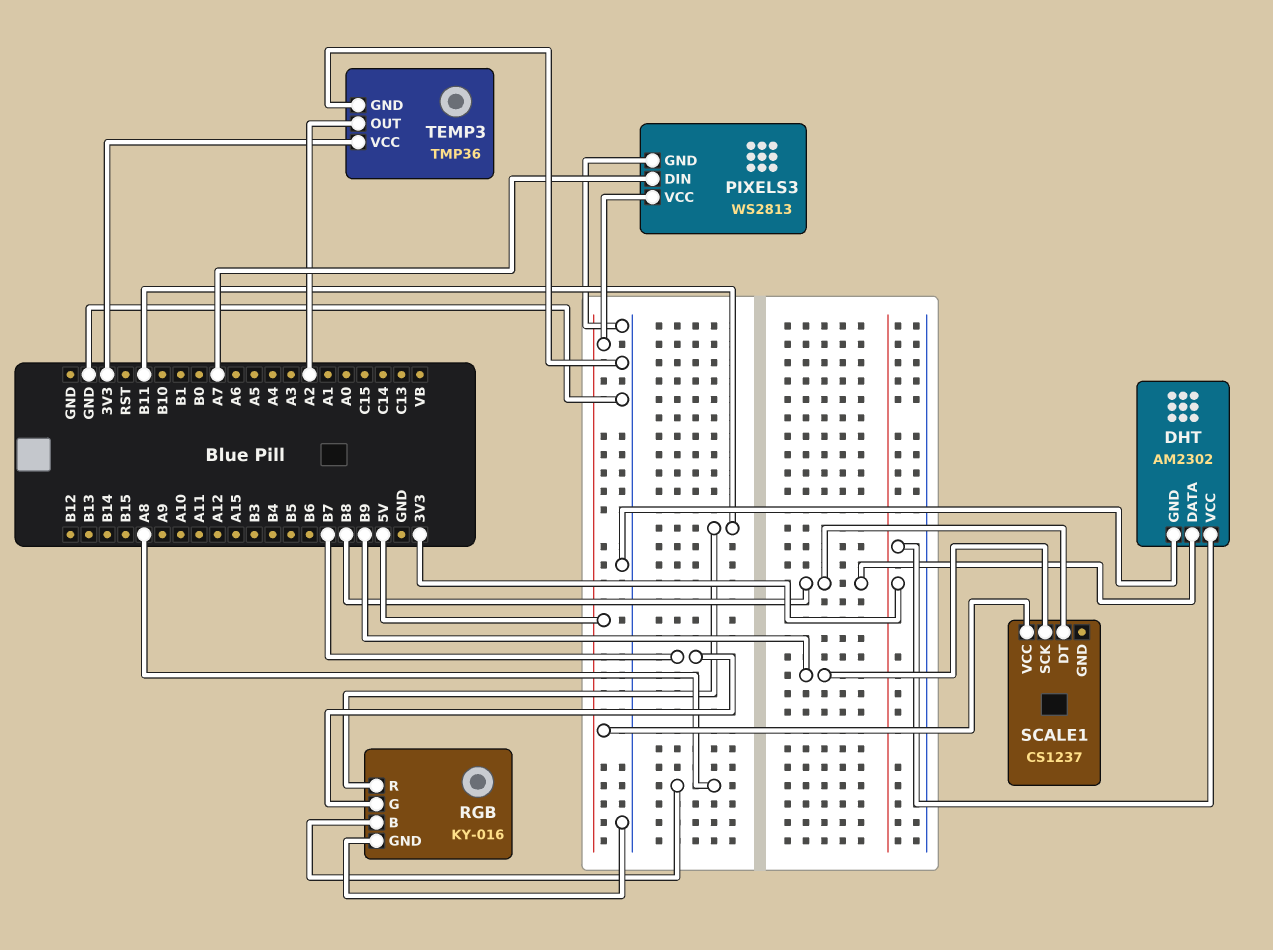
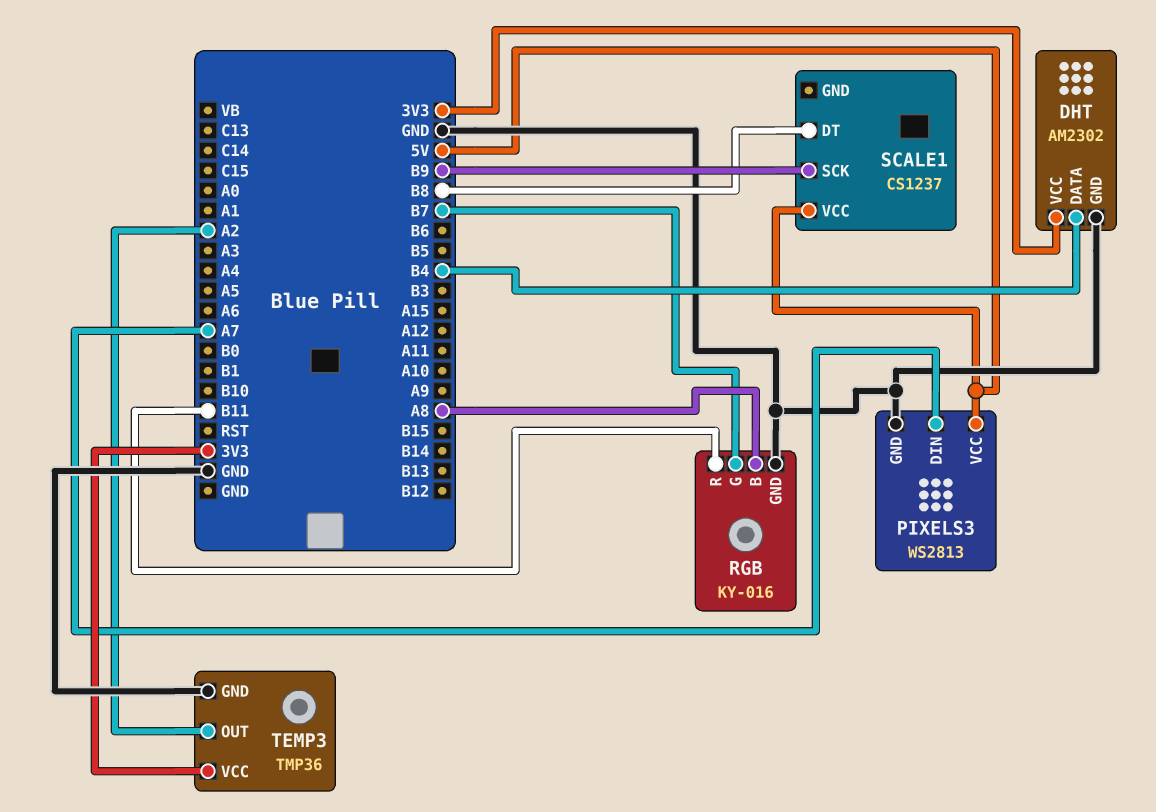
DHT pin DATA: B8 -> B4

